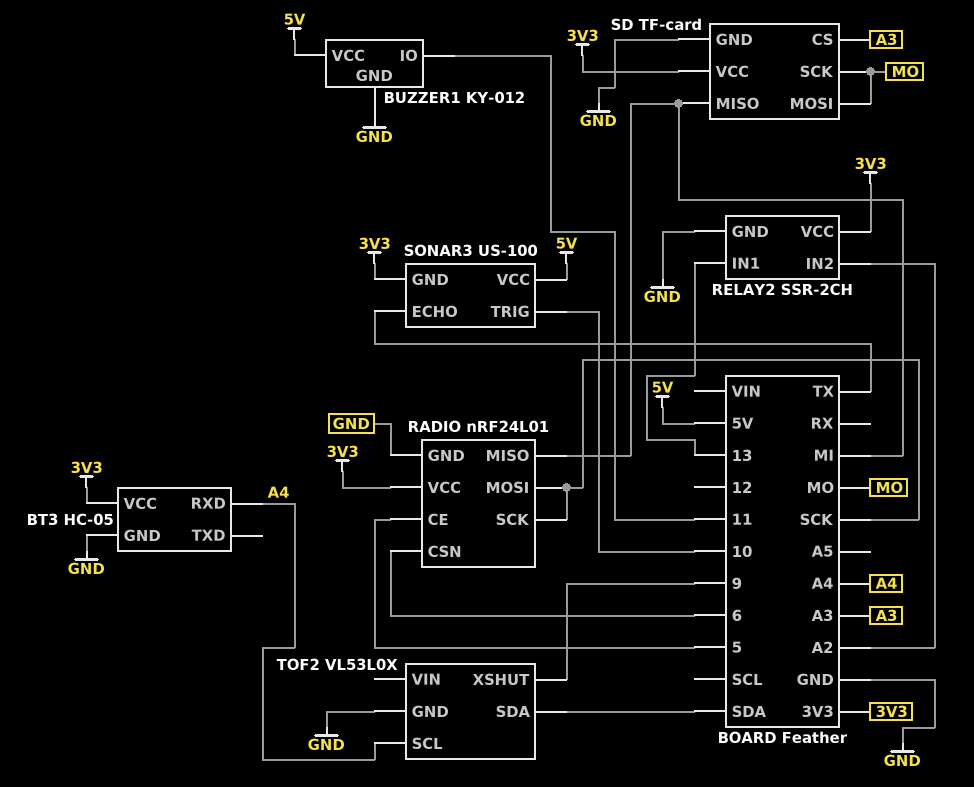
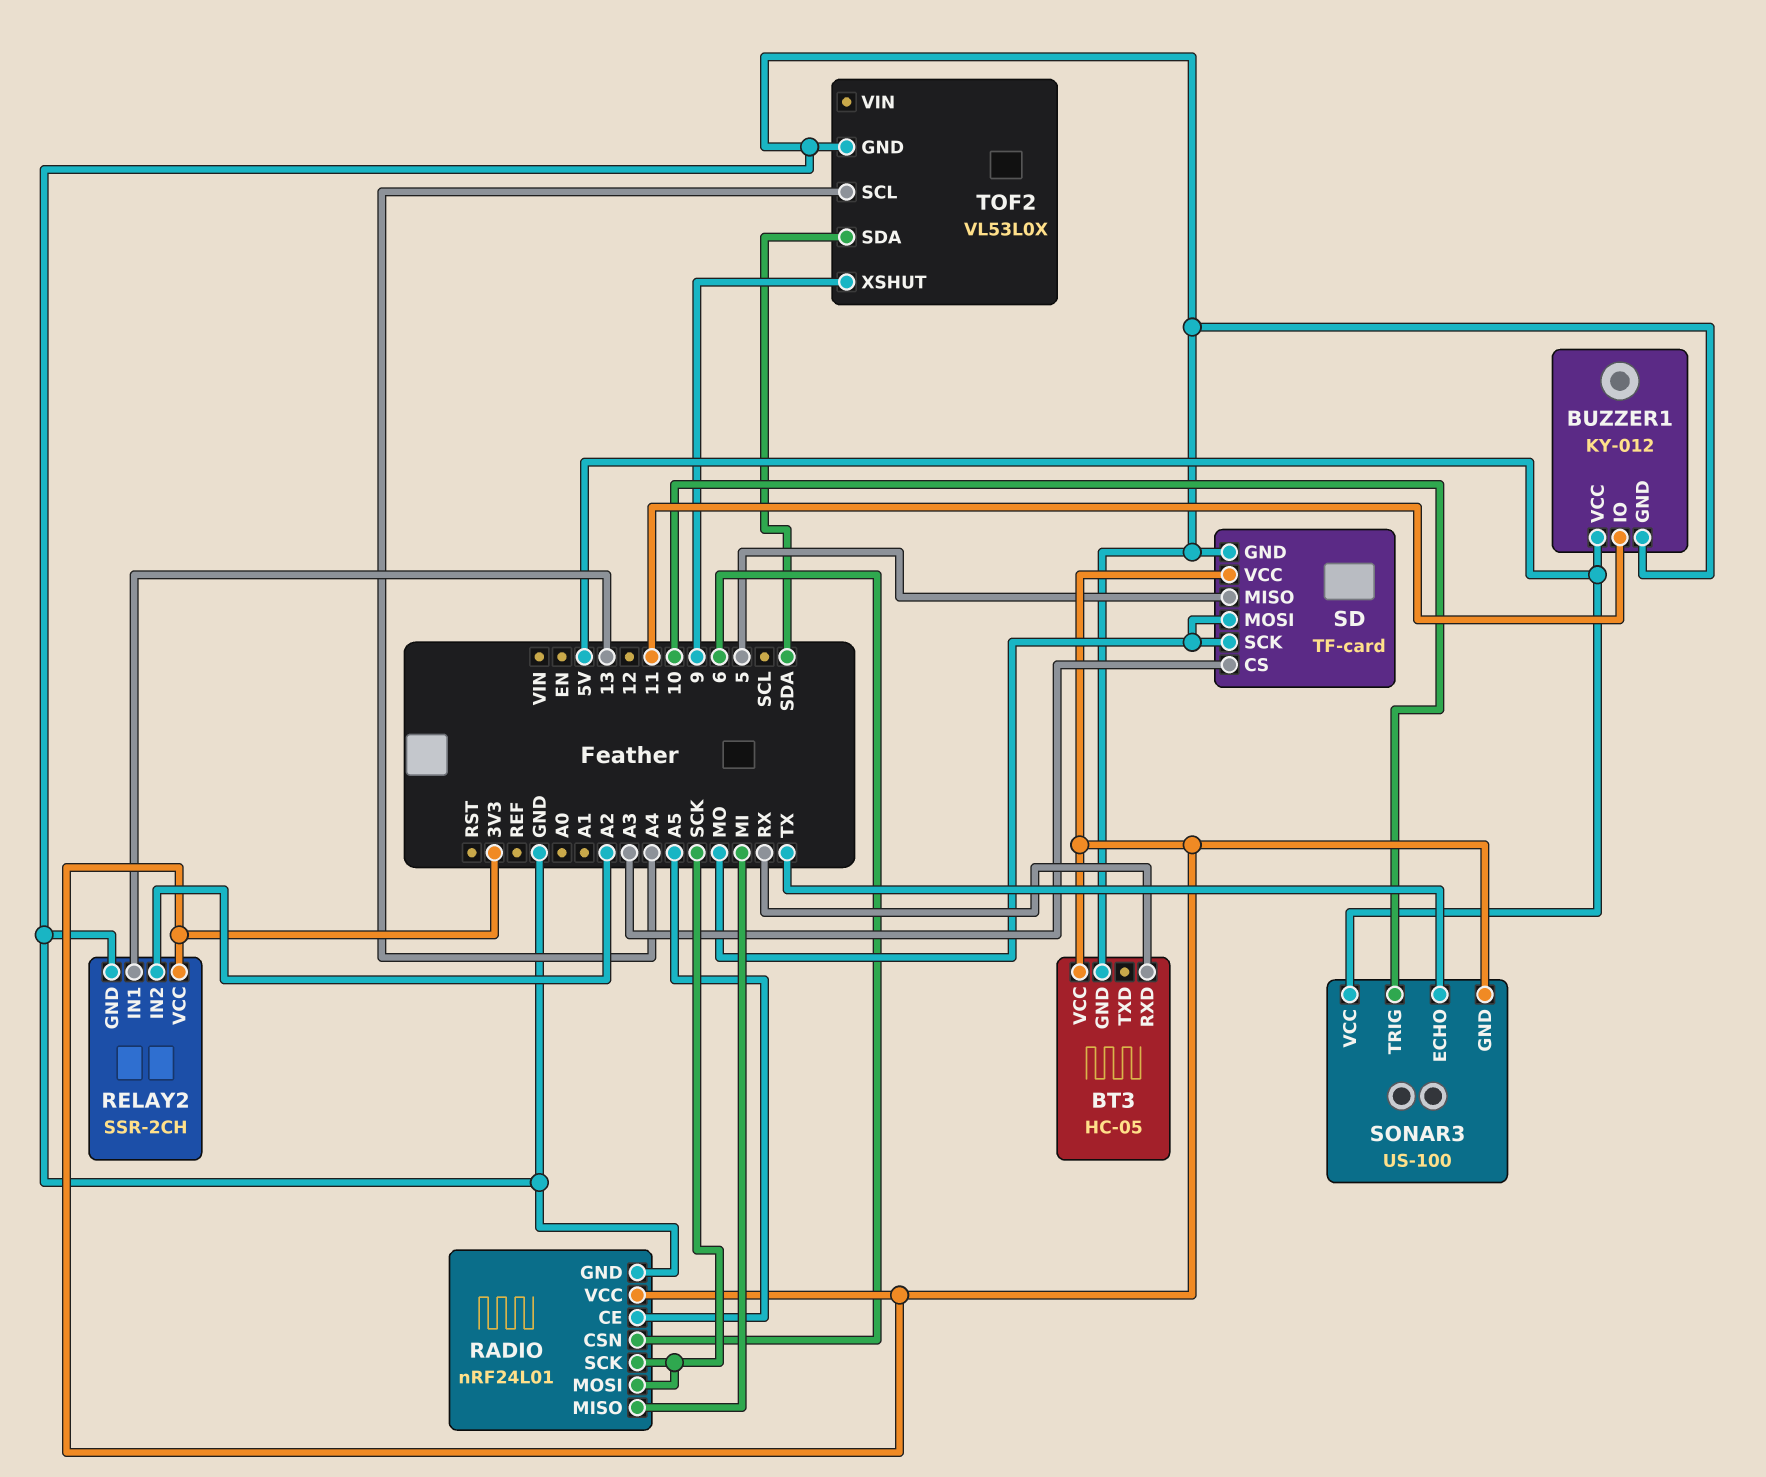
BT3 pin RXD: A4 -> RX
RADIO pin CE: 5 -> A5
SD pin MISO: MI -> 5

